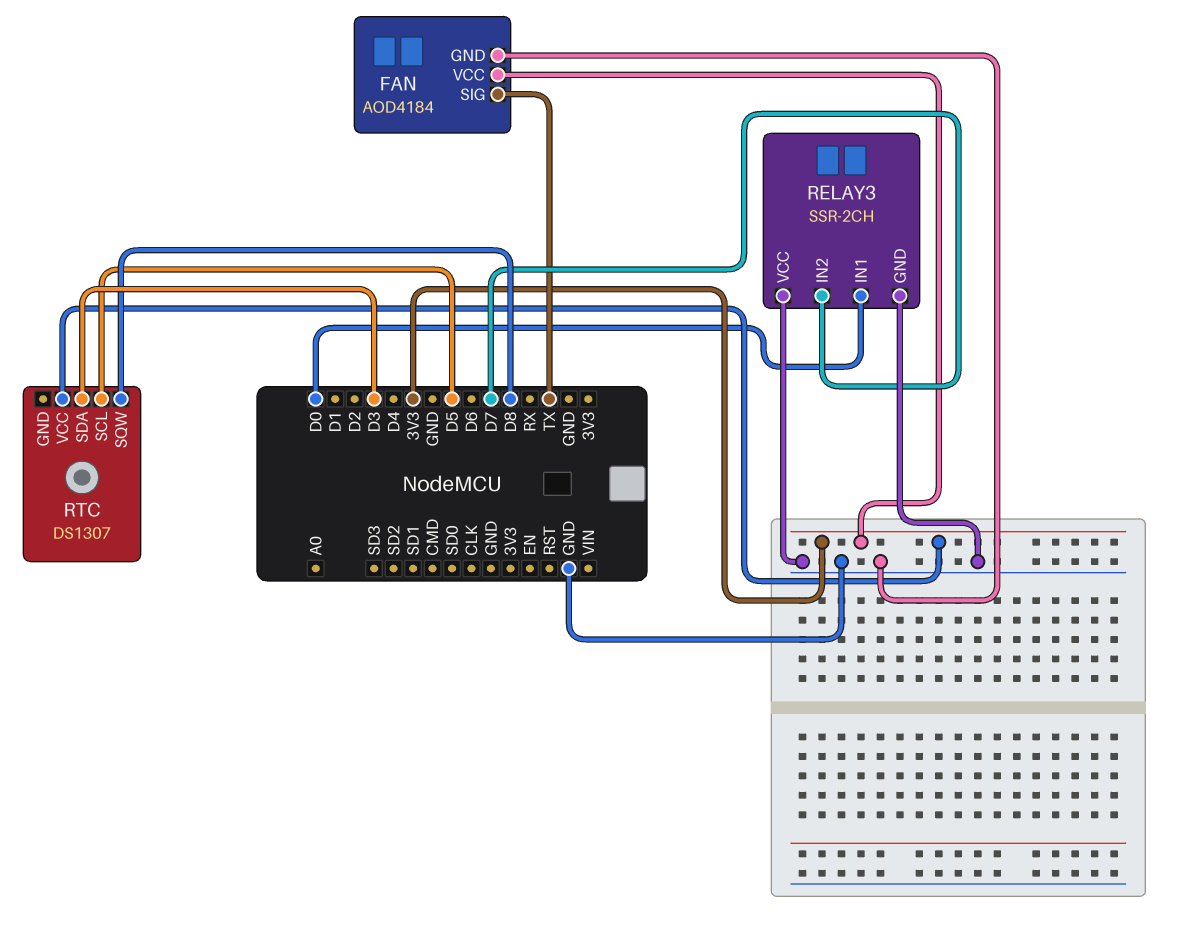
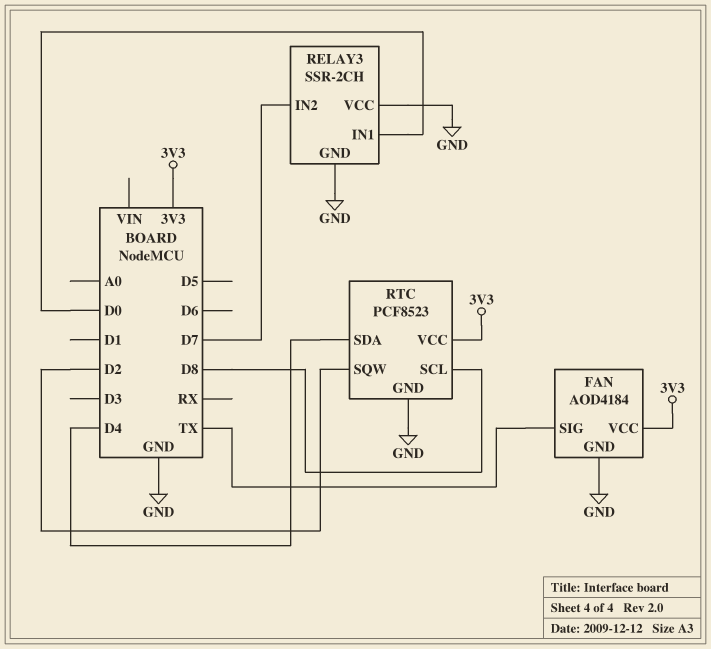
RTC: DS1307 -> PCF8523
RTC pin GND: none -> GND
RTC pin SCL: D5 -> D8
RTC pin SDA: D3 -> D4
RTC pin SQW: D8 -> D2

